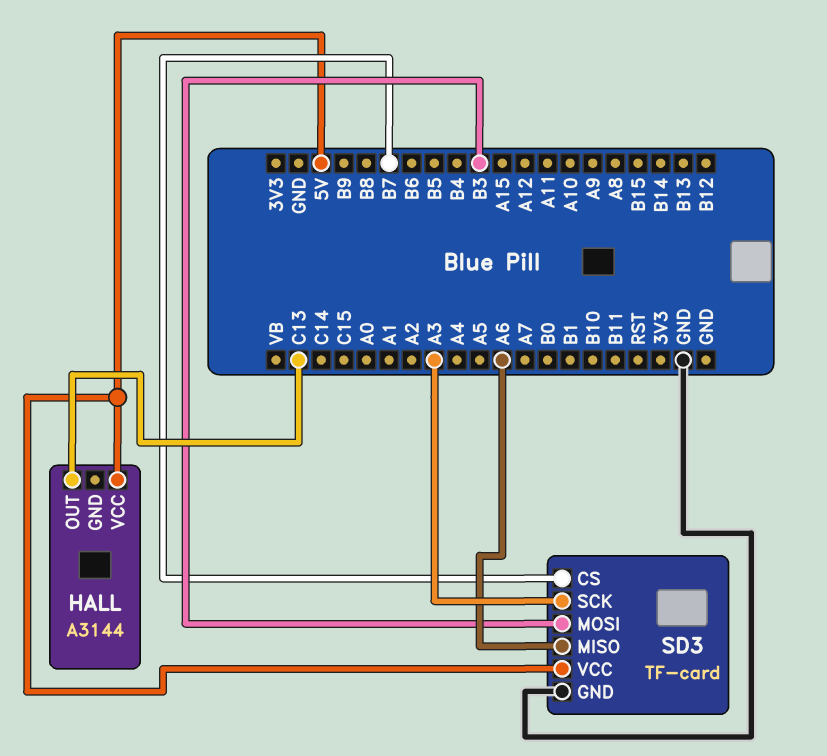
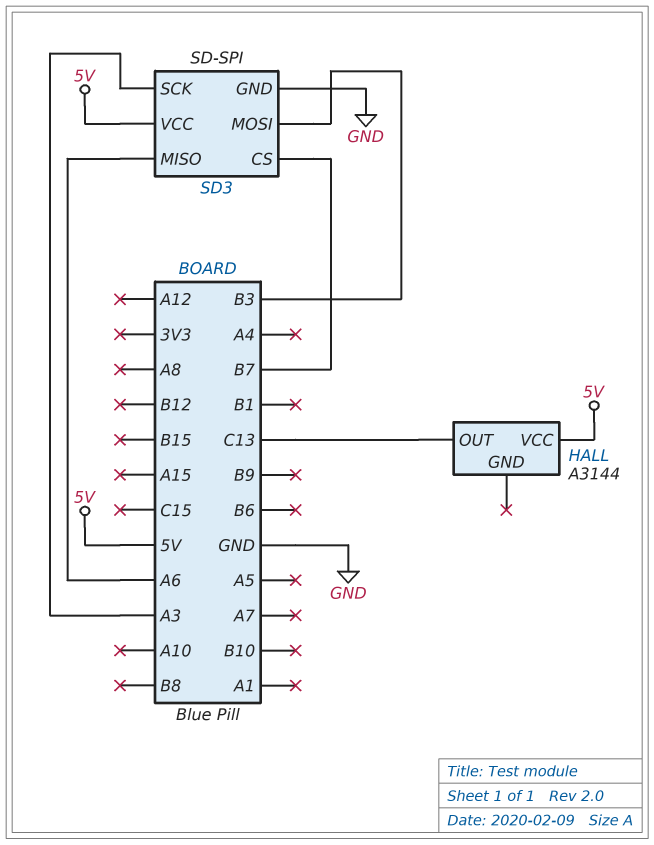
SD3: TF-card -> SD-SPI

